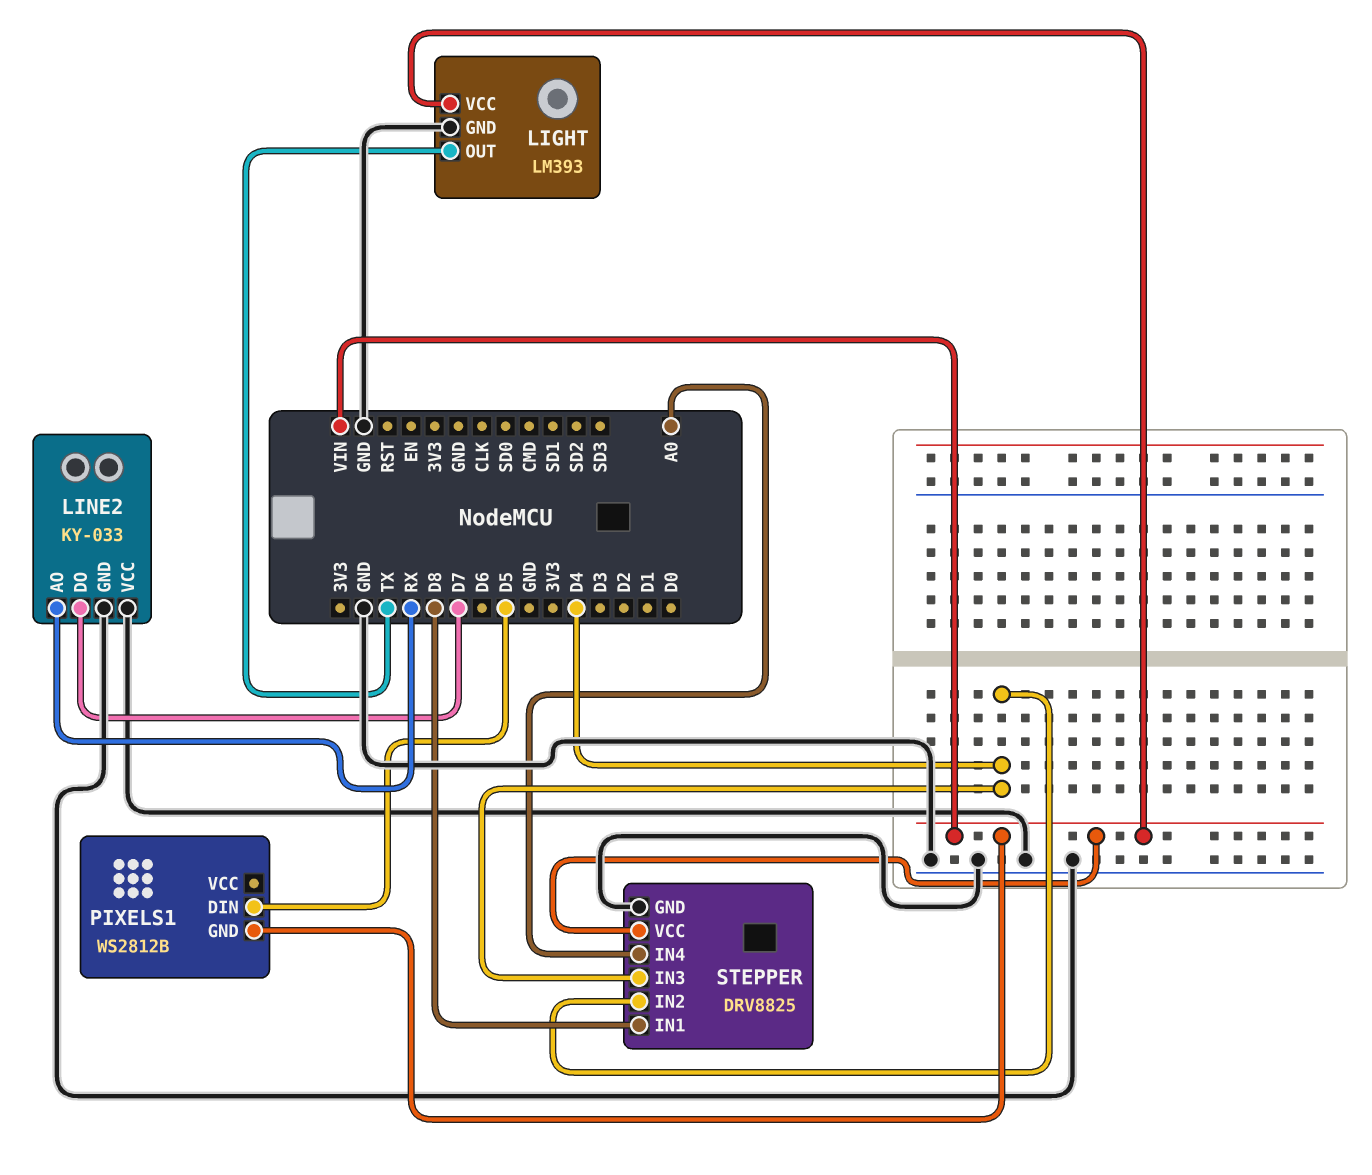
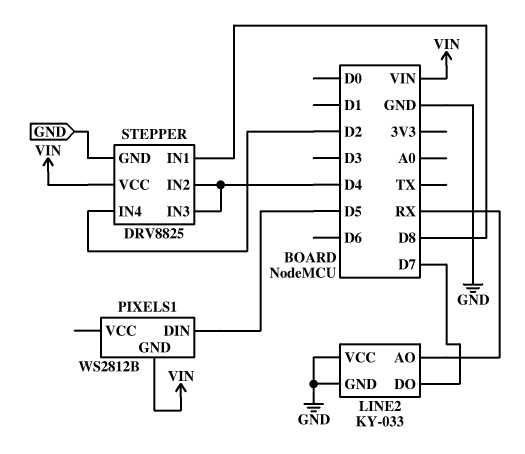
LIGHT: LM393 -> none
LIGHT pin GND: GND -> none
LIGHT pin OUT: TX -> none
LIGHT pin VCC: VIN -> none
STEPPER pin IN4: A0 -> D2

